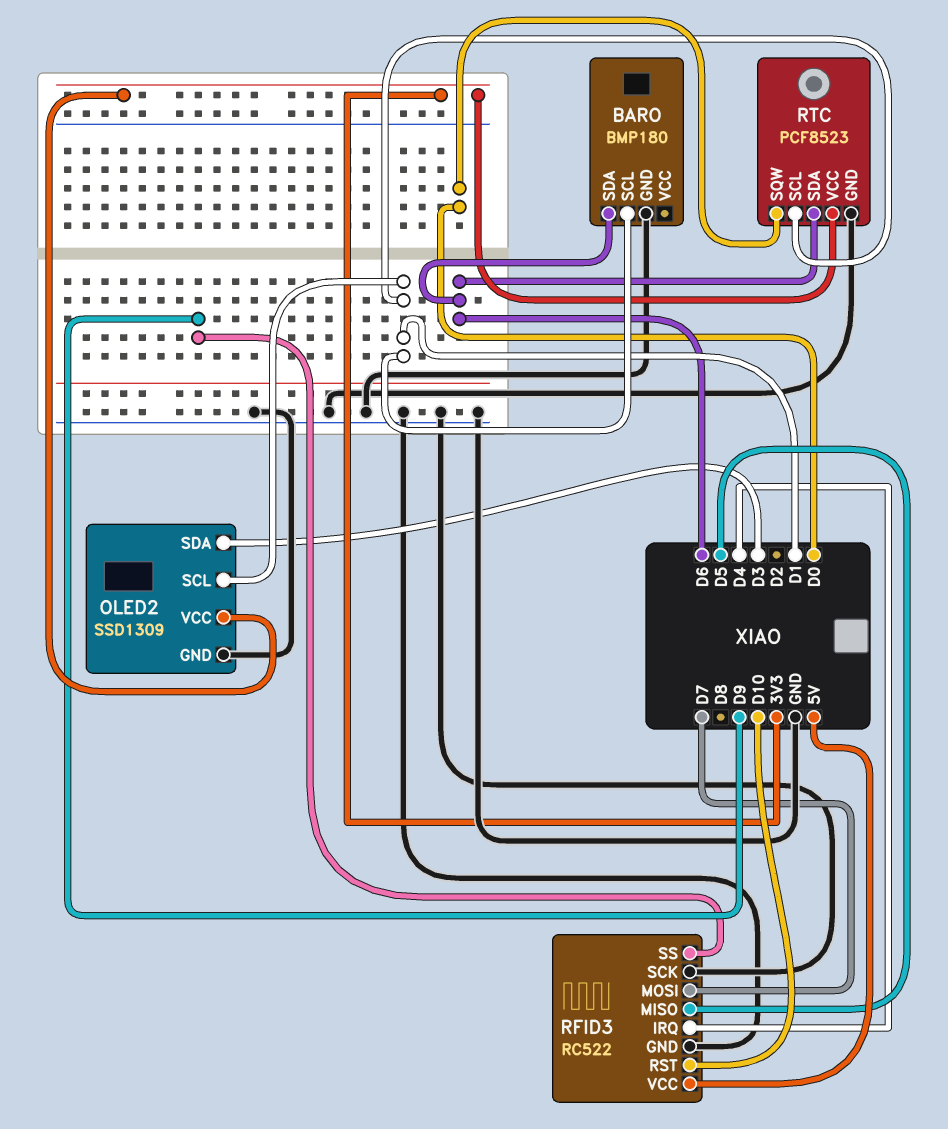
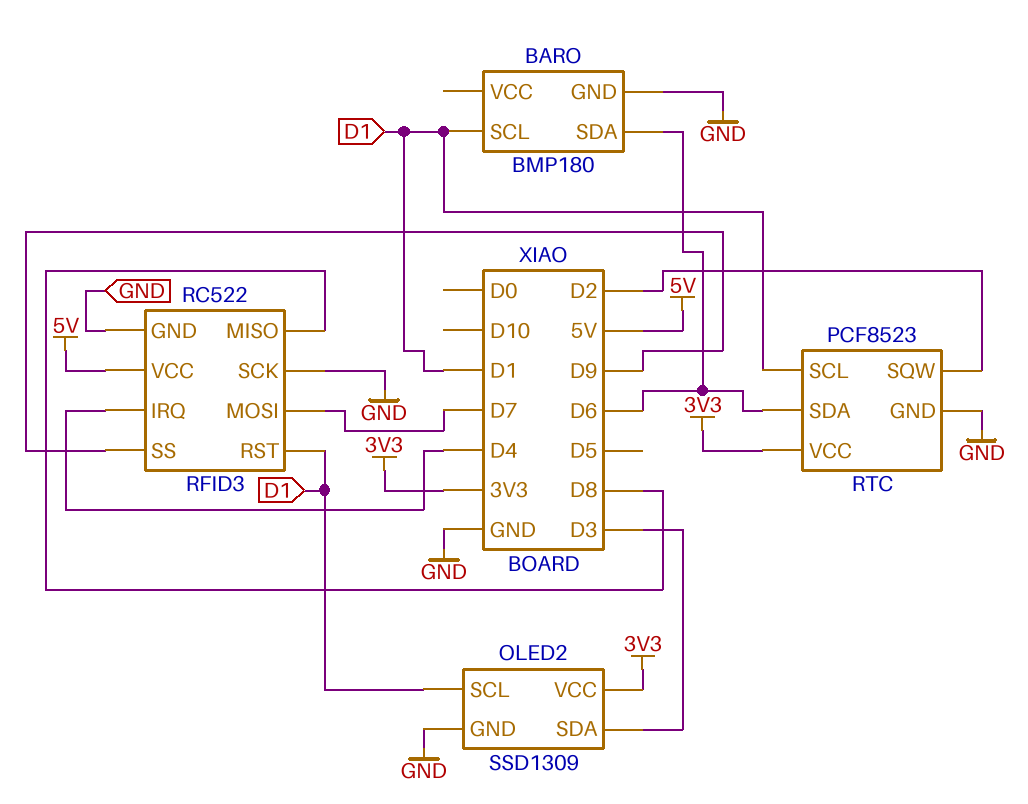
RFID3 pin MISO: D5 -> D8
RFID3 pin RST: D10 -> D1
RTC pin SQW: D0 -> D2

